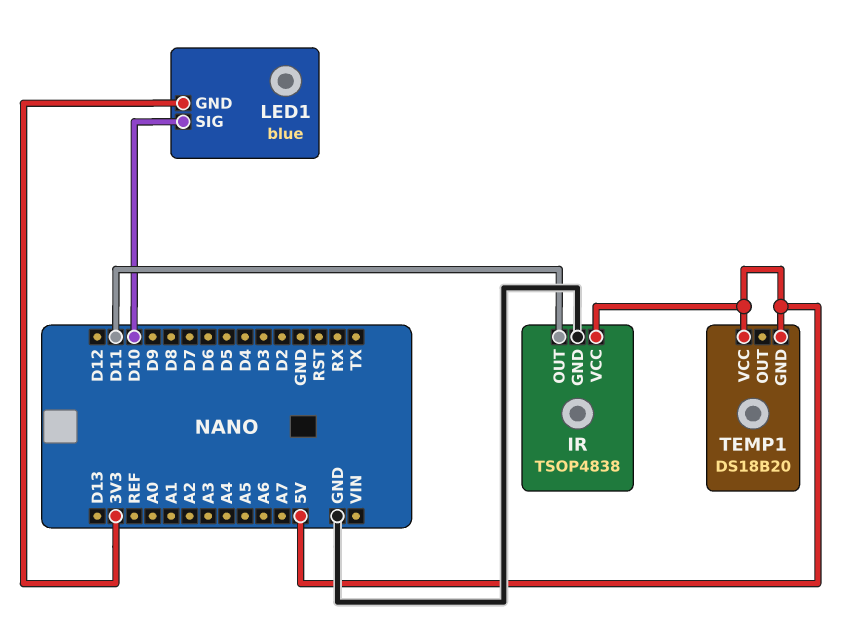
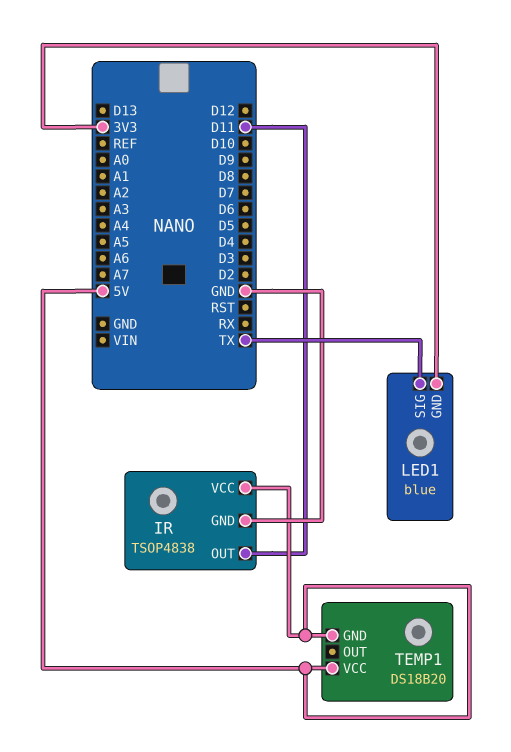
LED1 pin SIG: D10 -> TX

